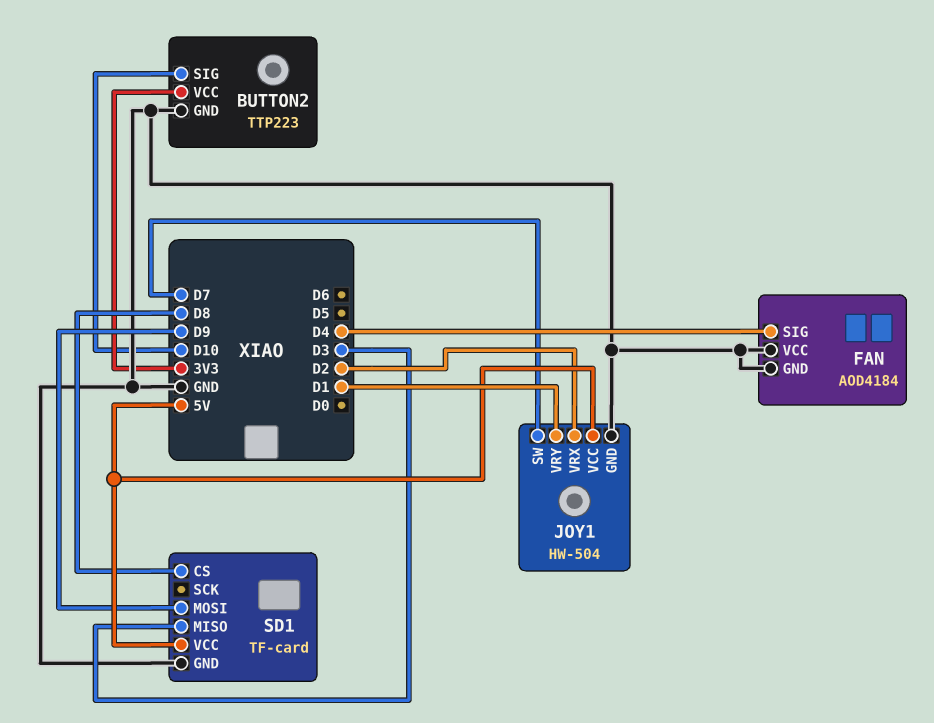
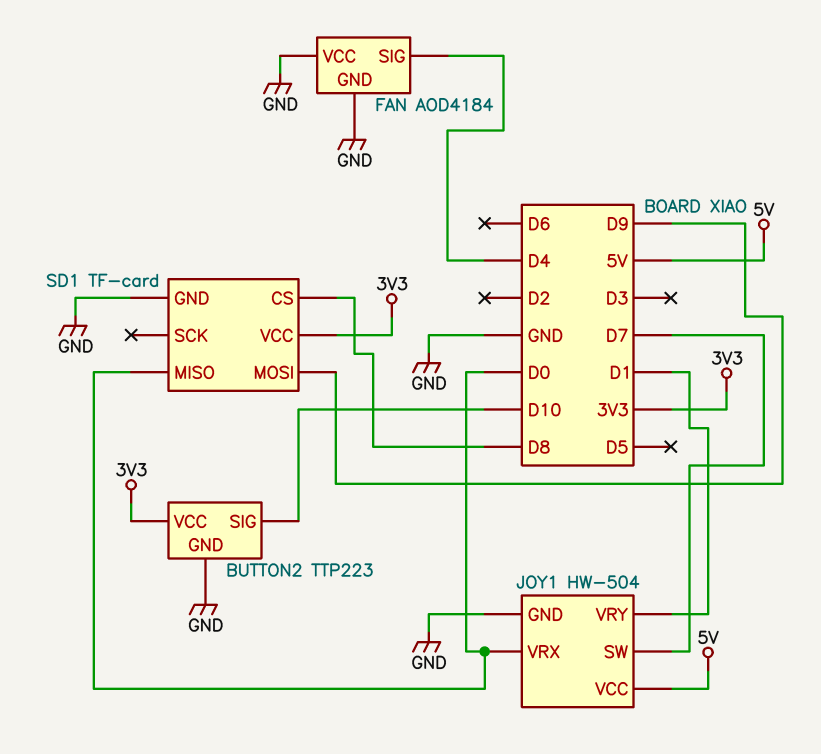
JOY1 pin VRX: D2 -> D0
SD1 pin MISO: D3 -> D0
SD1 pin VCC: 5V -> 3V3

